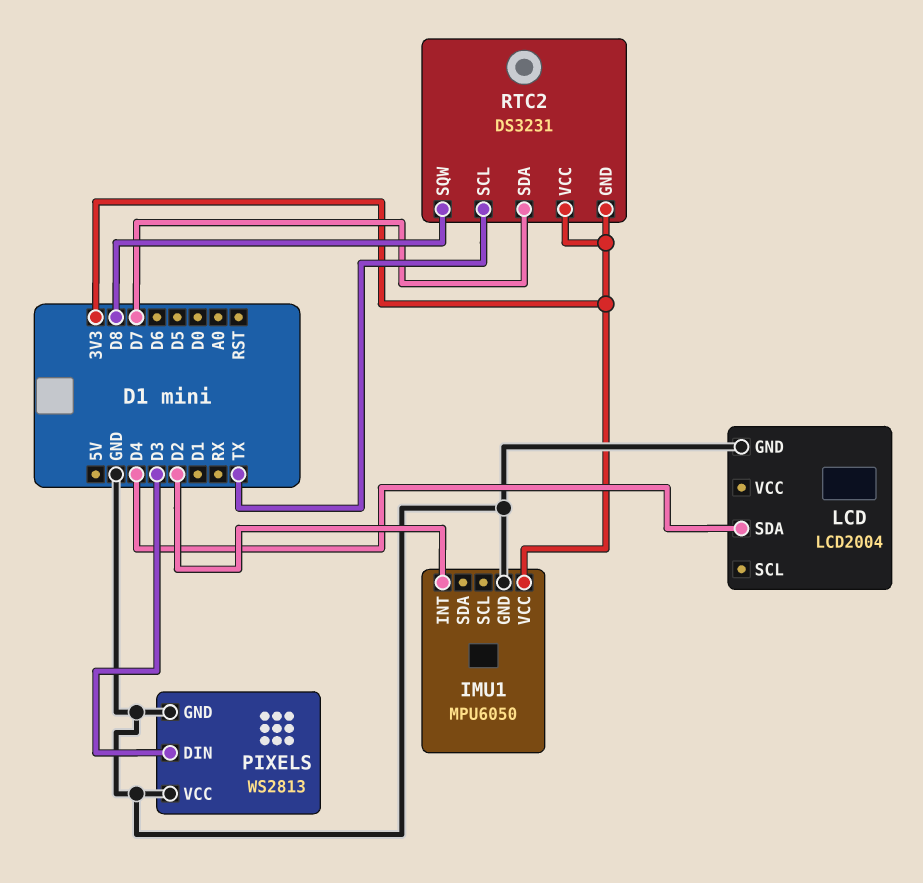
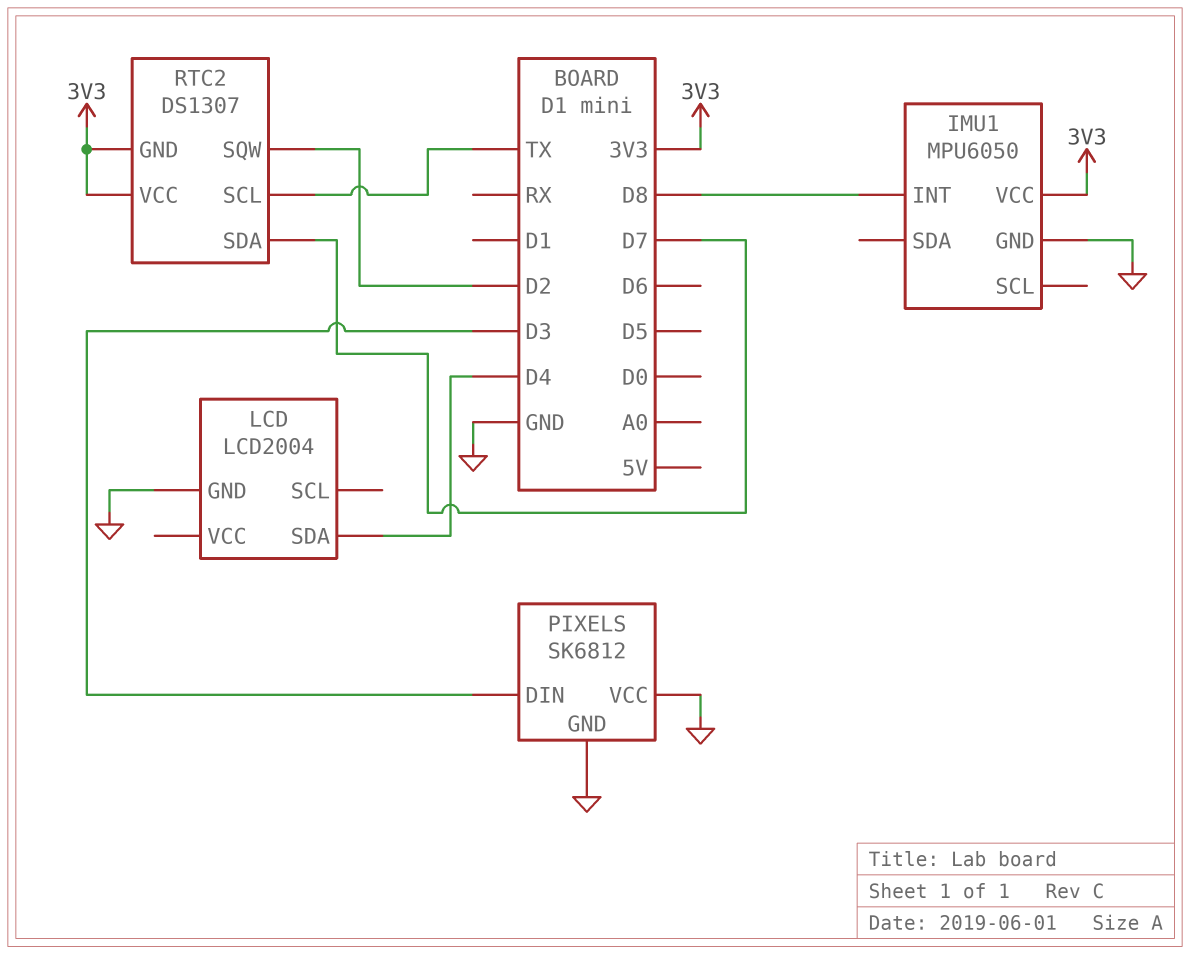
IMU1 pin INT: D2 -> D8
PIXELS: WS2813 -> SK6812
RTC2: DS3231 -> DS1307
RTC2 pin SQW: D8 -> D2

